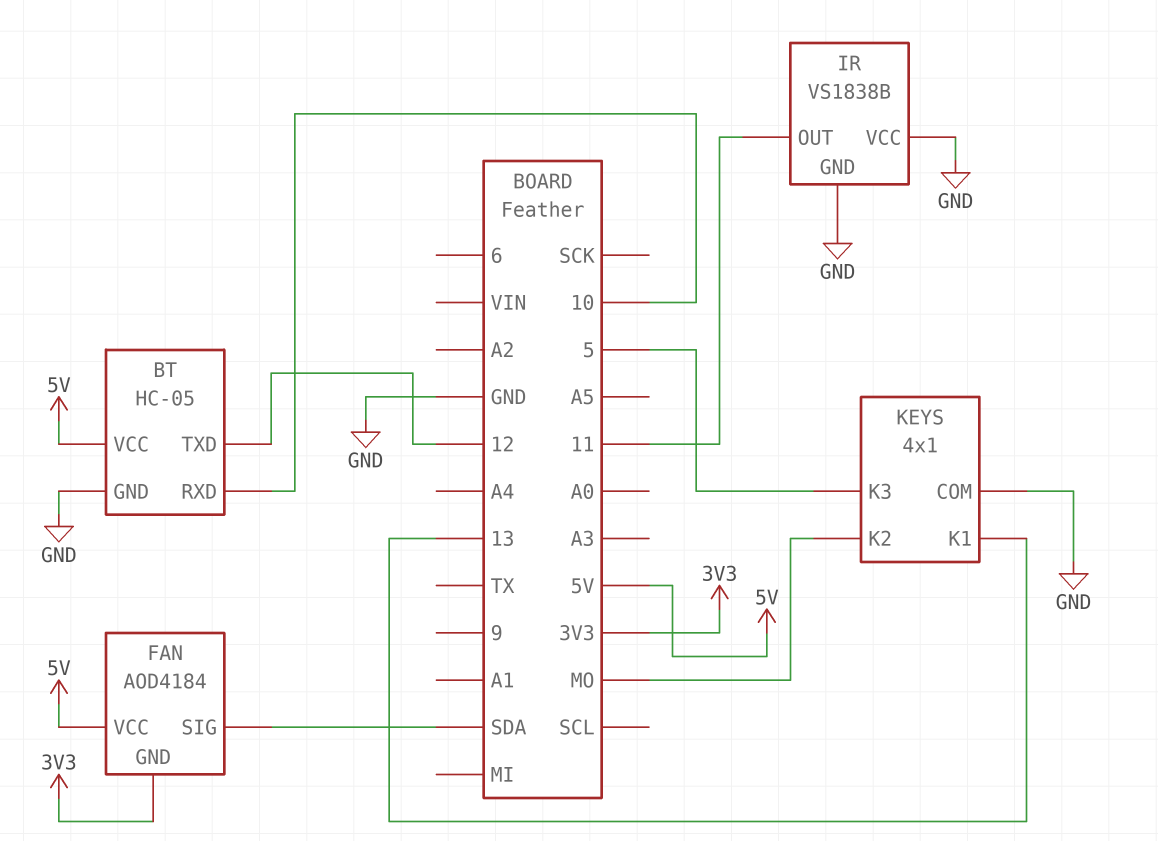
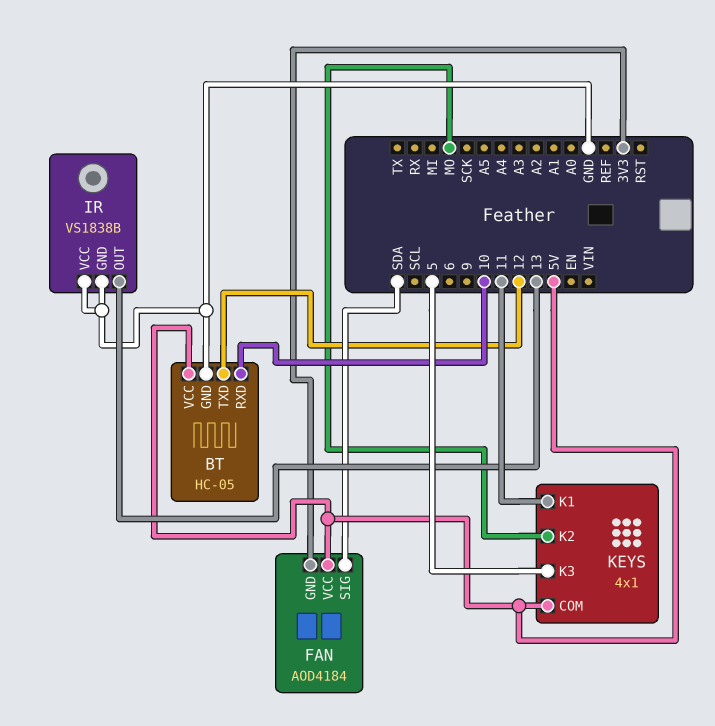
IR pin OUT: 11 -> 13
KEYS pin COM: GND -> 5V
KEYS pin K1: 13 -> 11

